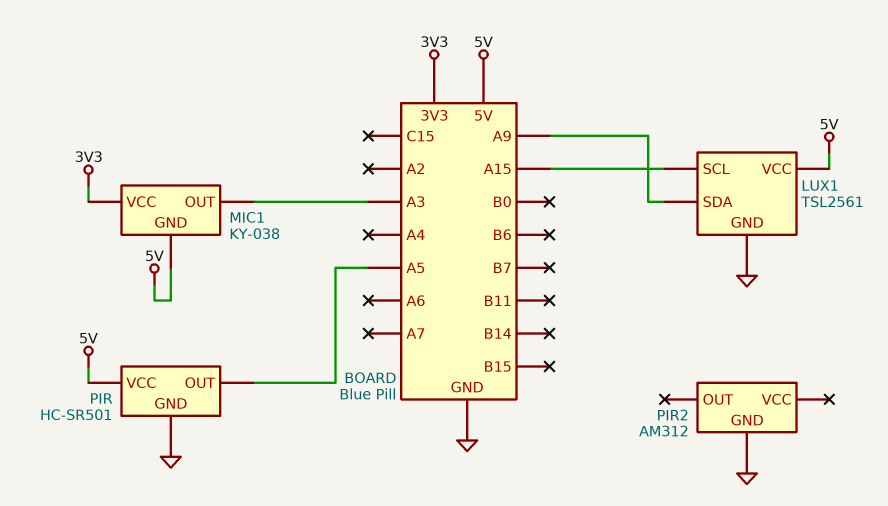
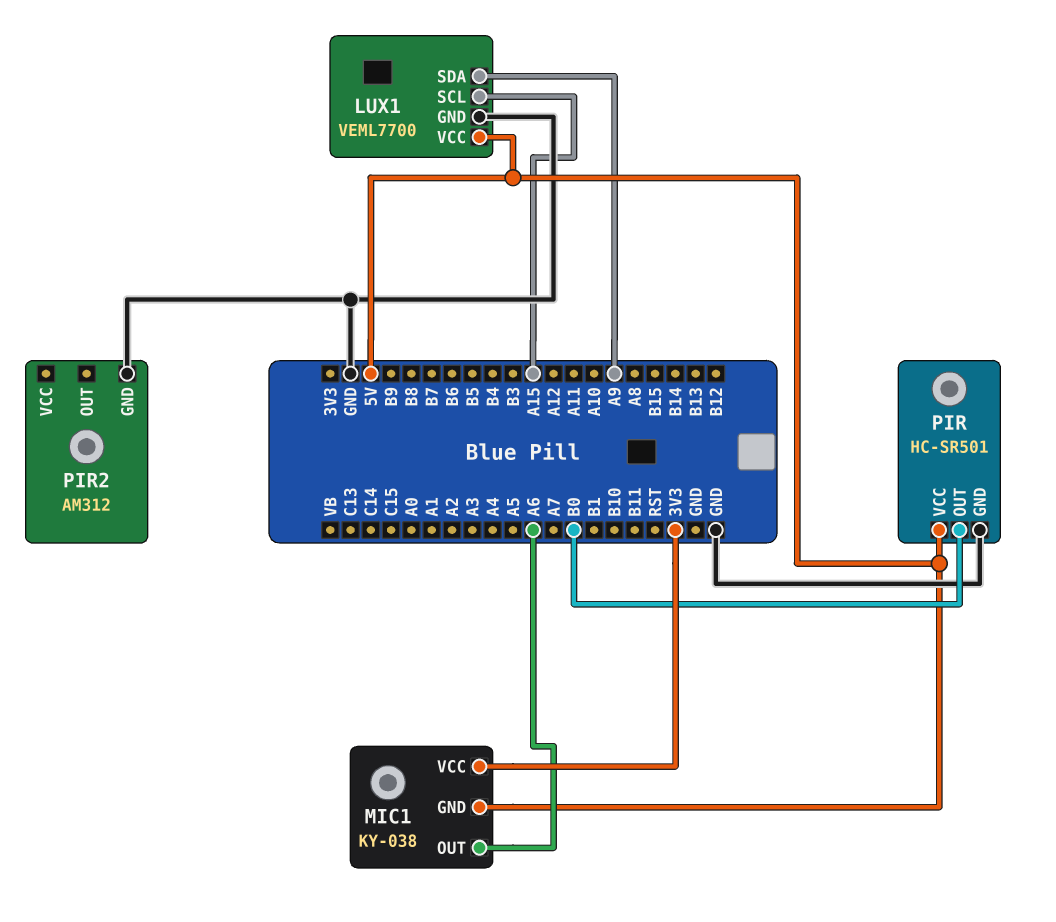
LUX1: TSL2561 -> VEML7700
MIC1 pin OUT: A3 -> A6
PIR pin OUT: A5 -> B0

